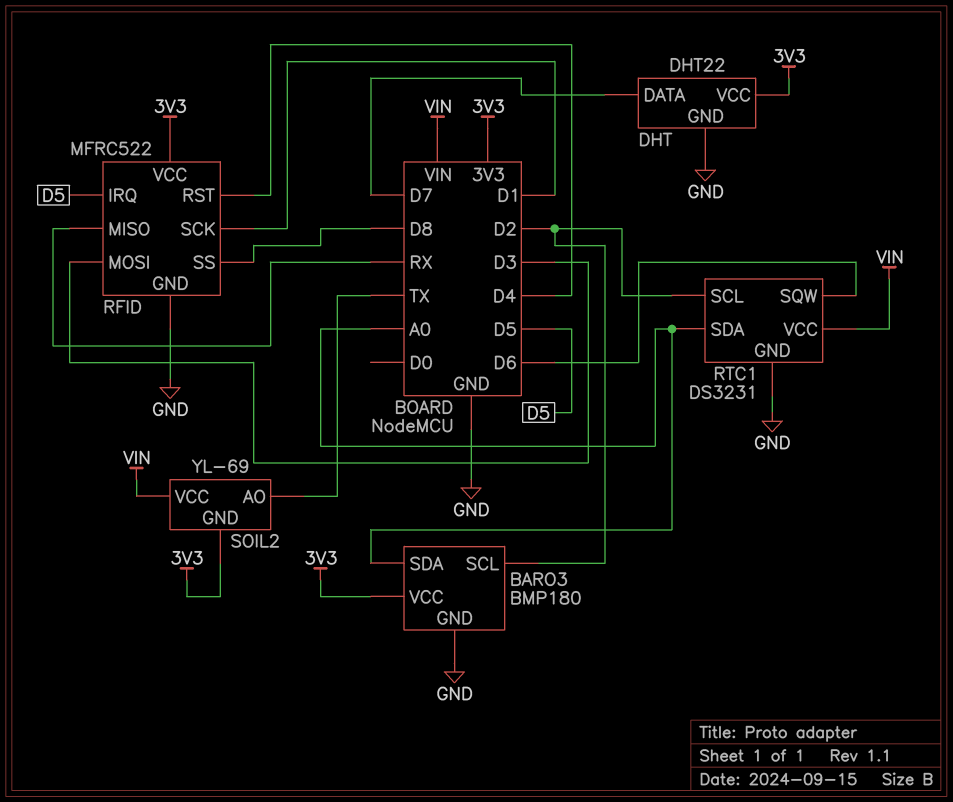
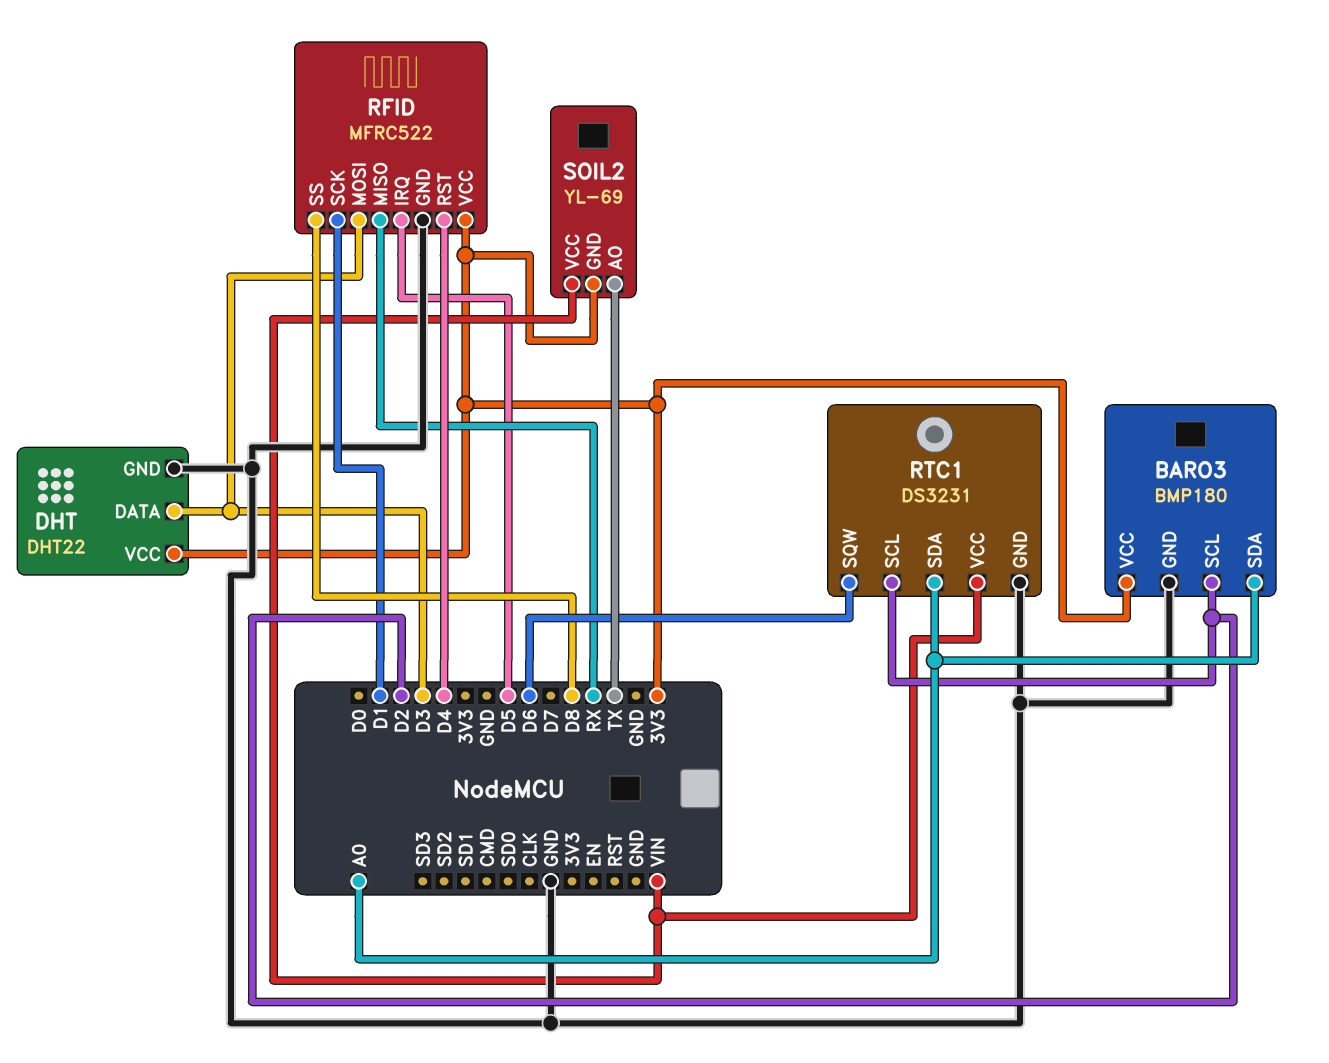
DHT pin DATA: D7 -> D3

